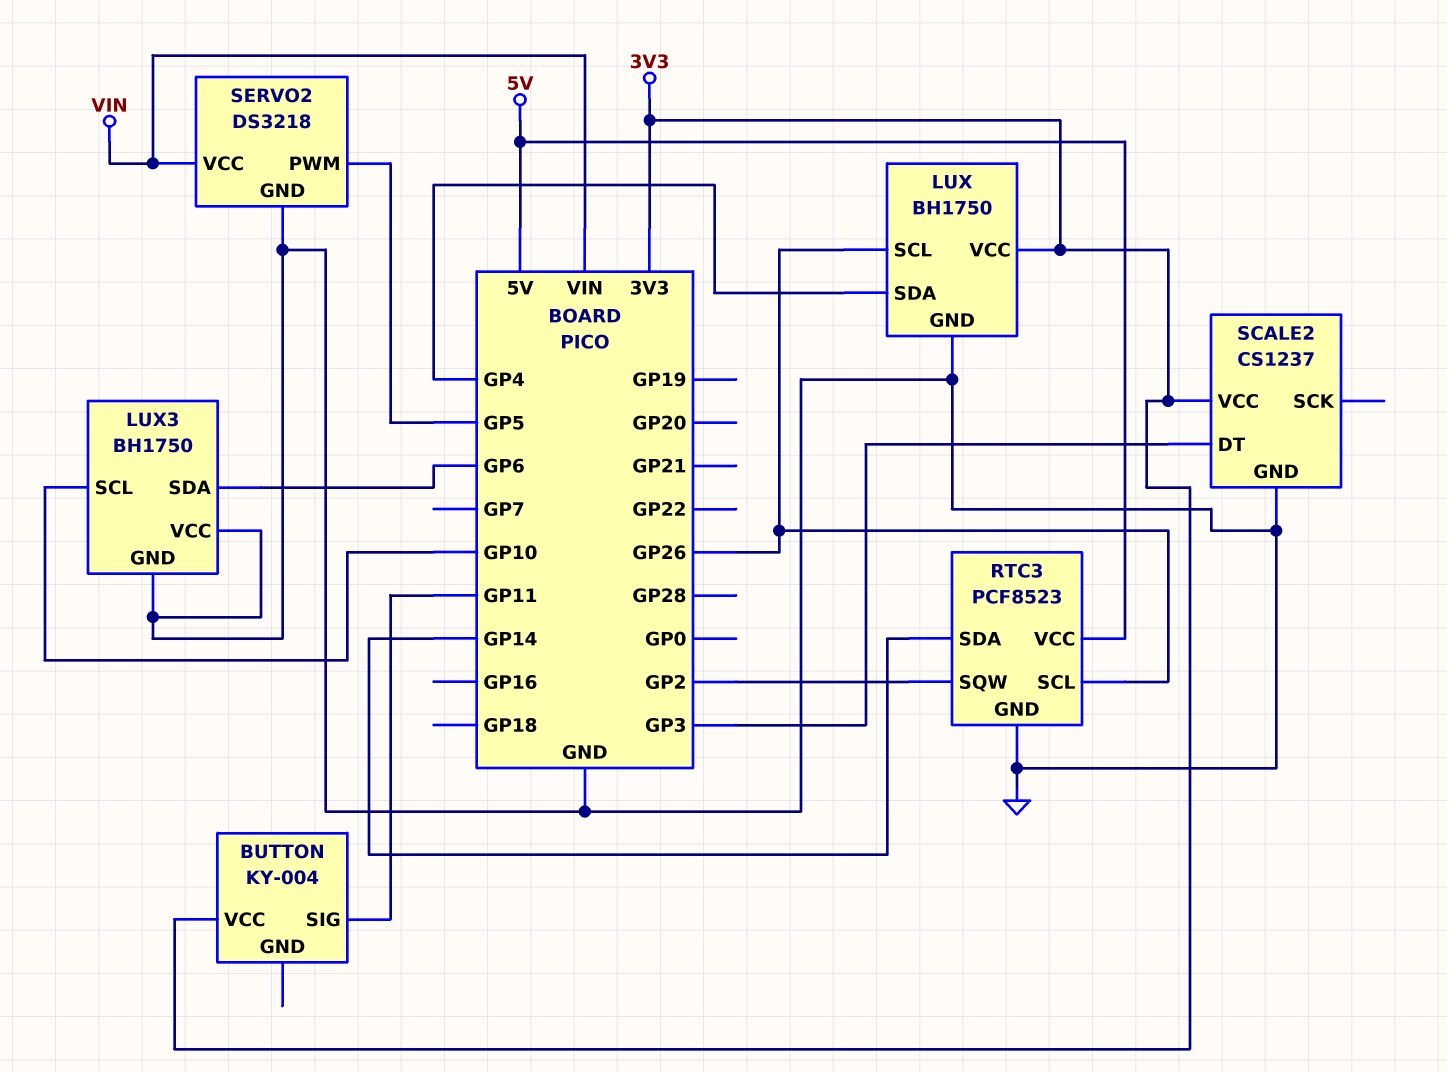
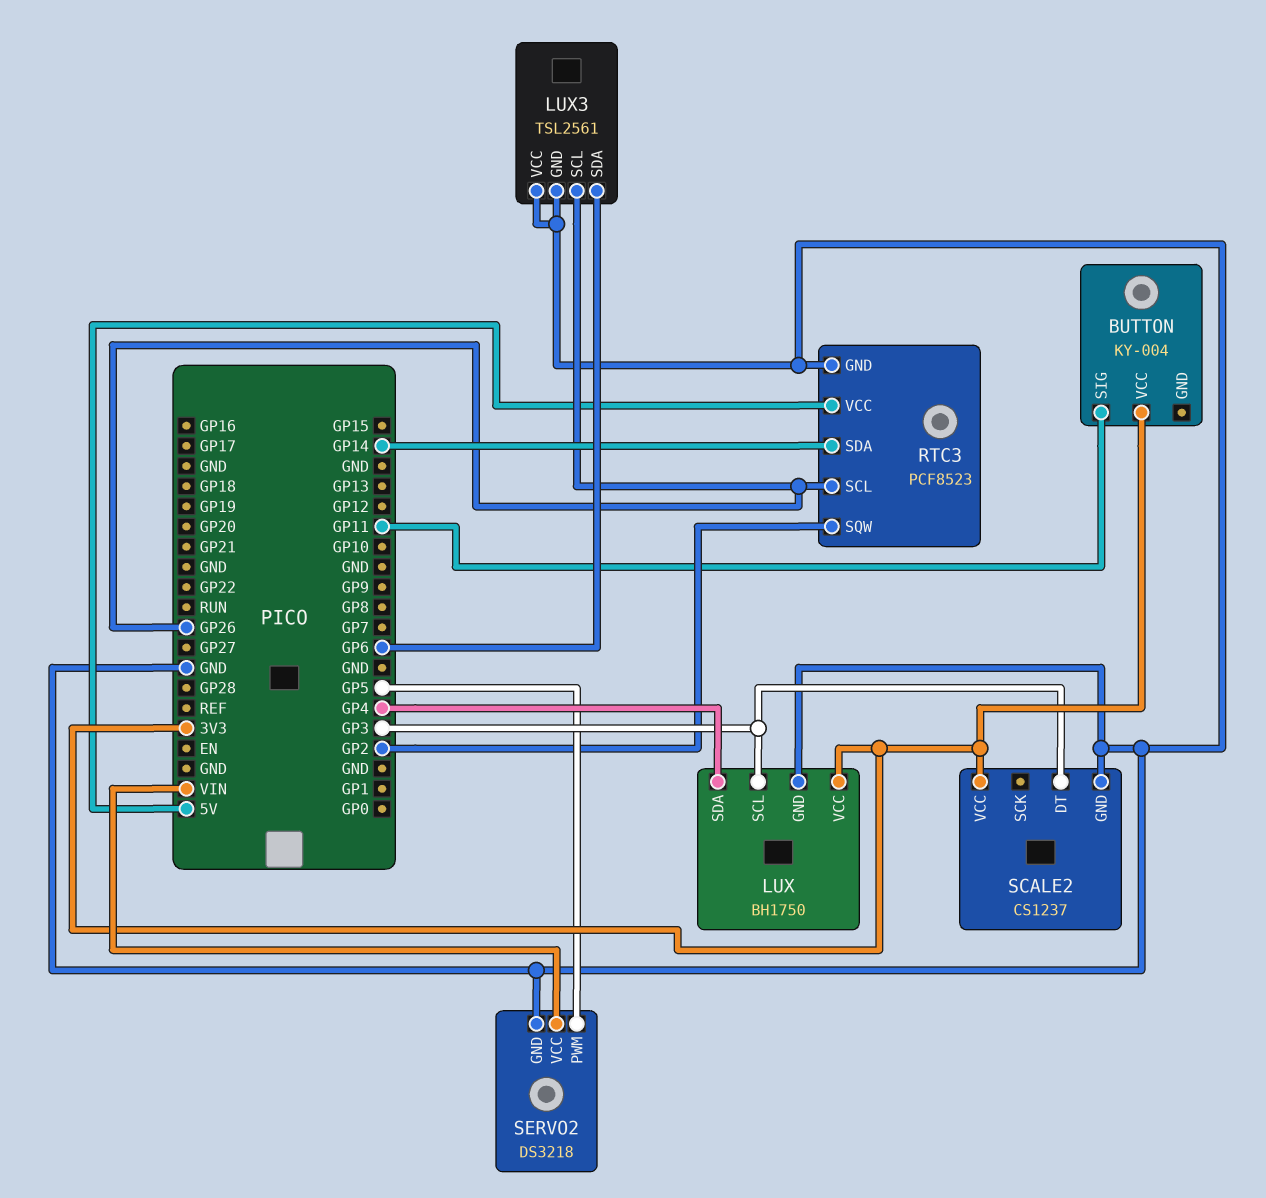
LUX pin SCL: GP26 -> GP3
LUX3: BH1750 -> TSL2561
LUX3 pin SCL: GP10 -> GP26

